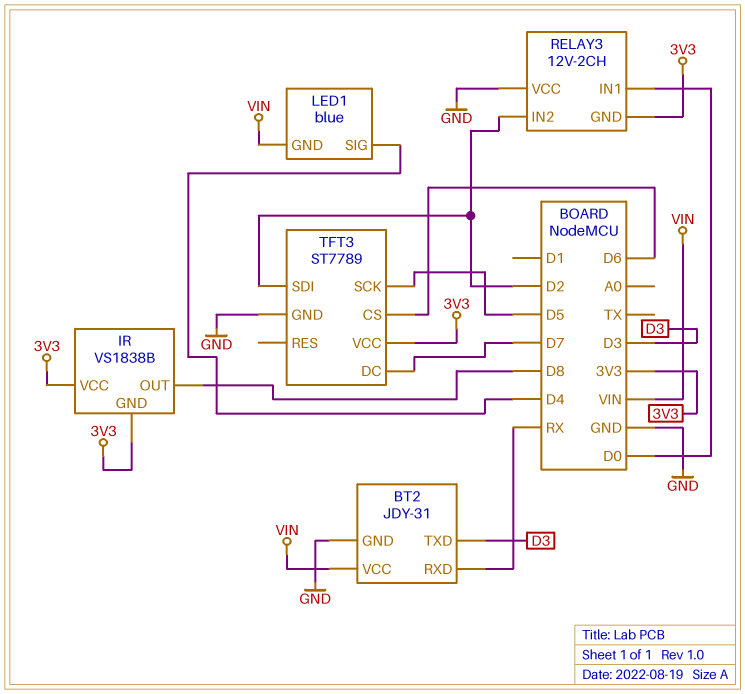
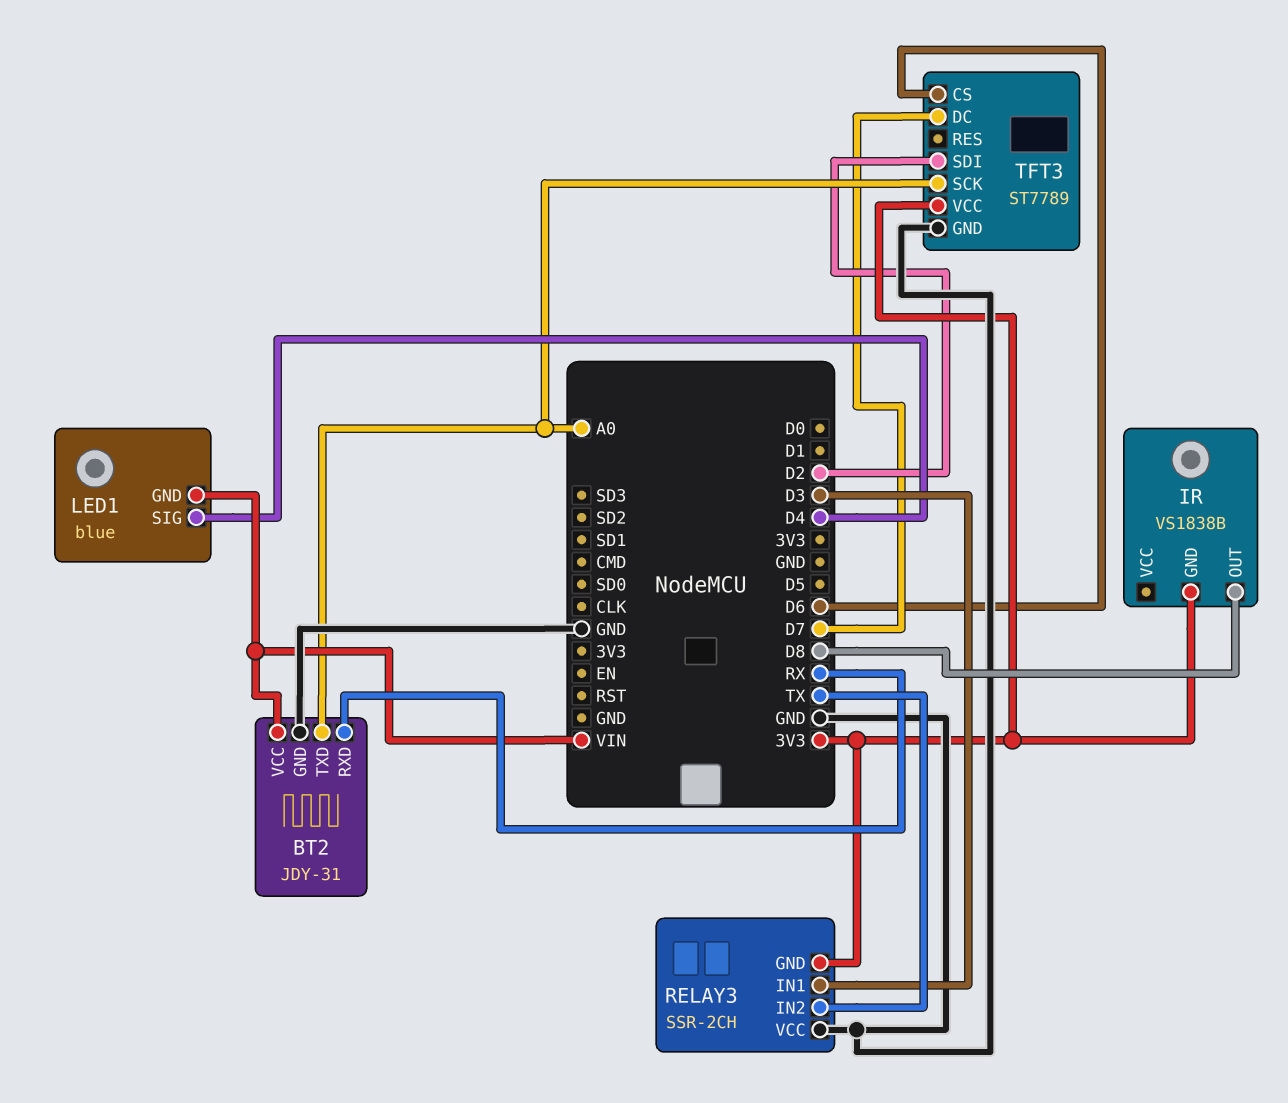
BT2 pin TXD: D3 -> A0
IR pin VCC: 3V3 -> none
RELAY3: 12V-2CH -> SSR-2CH
RELAY3 pin IN1: D0 -> D3
RELAY3 pin IN2: D2 -> TX
TFT3 pin SCK: D5 -> A0

